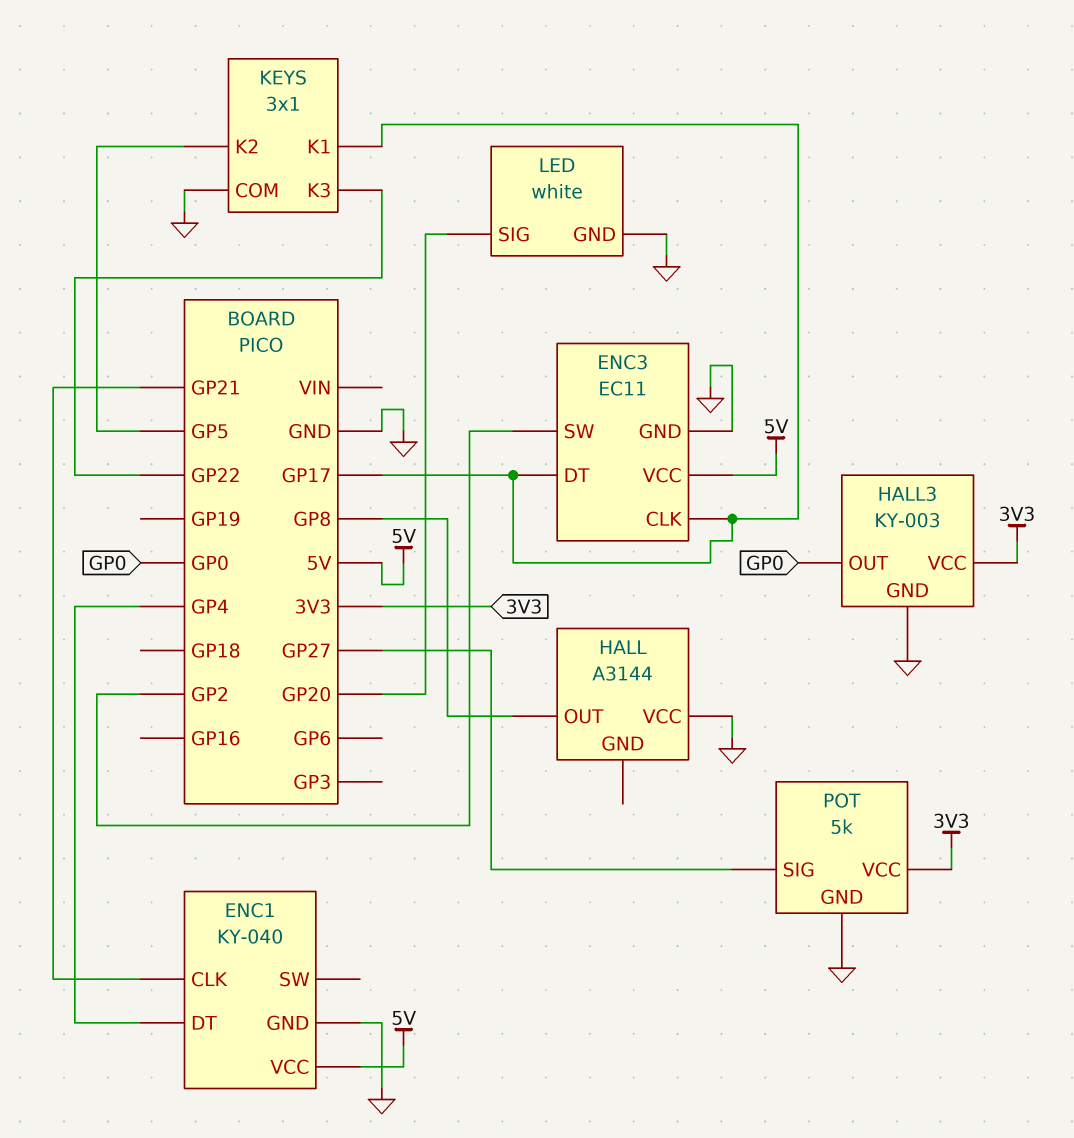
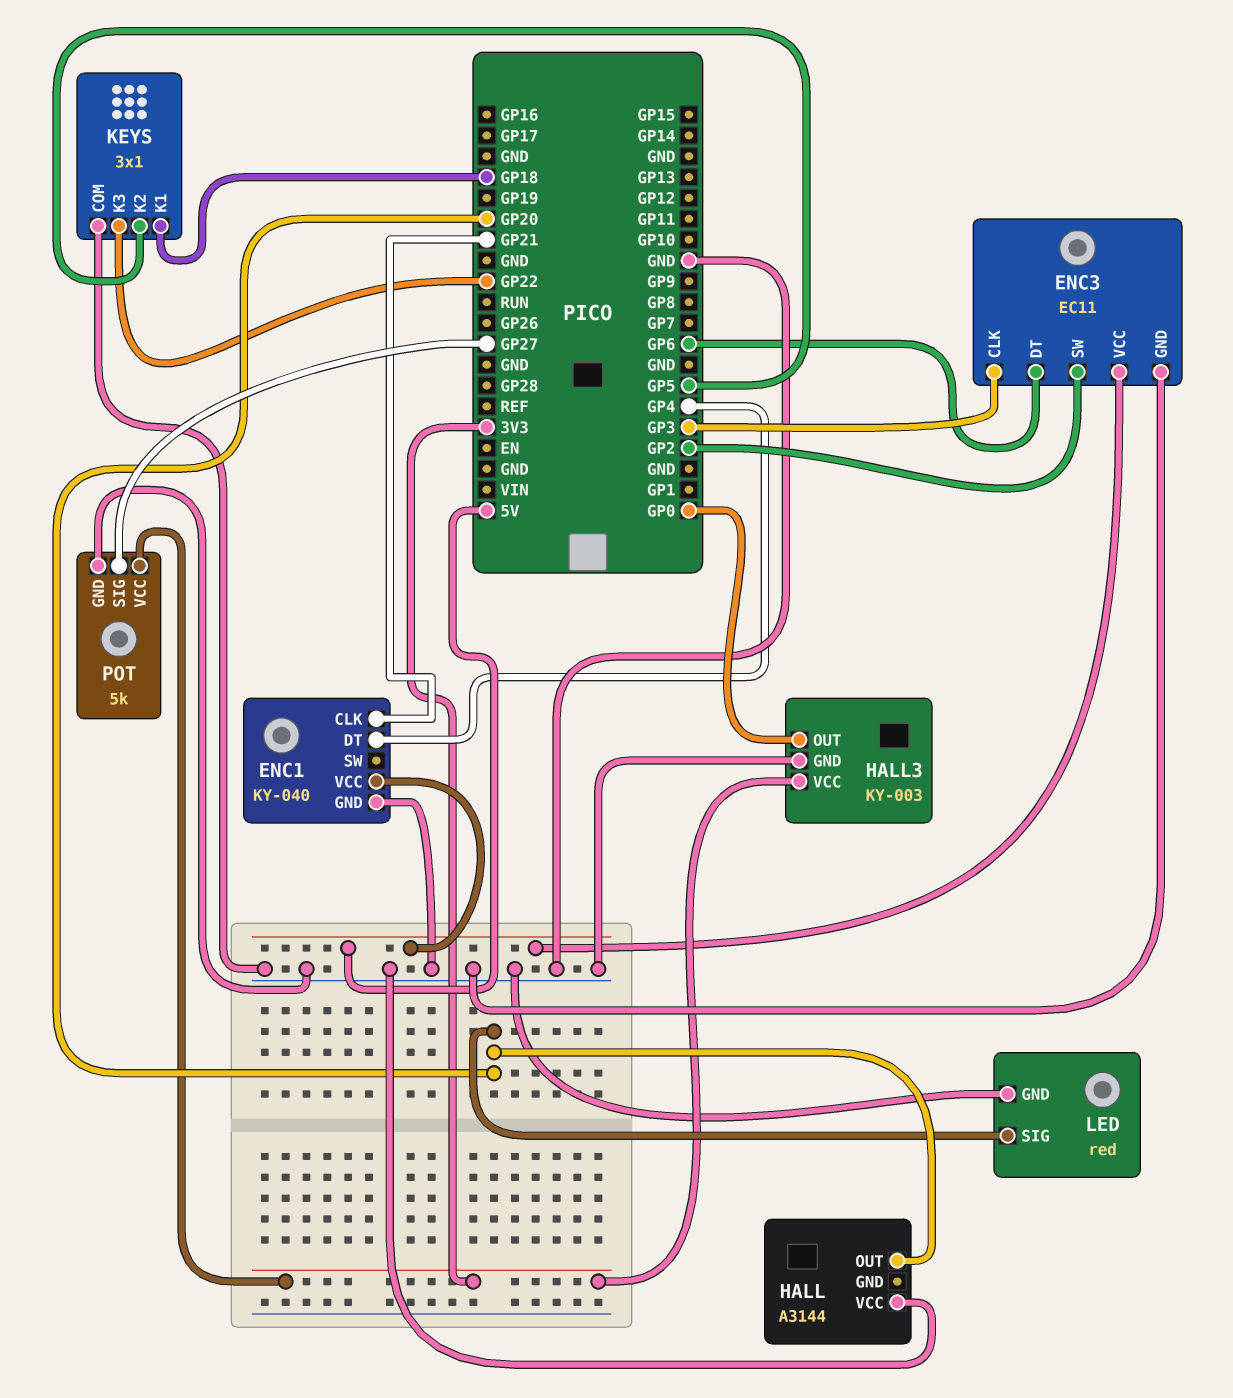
ENC3 pin CLK: GP17 -> GP3
ENC3 pin DT: GP17 -> GP6
HALL pin OUT: GP8 -> GP20
KEYS pin K1: GP17 -> GP18
LED: white -> red

